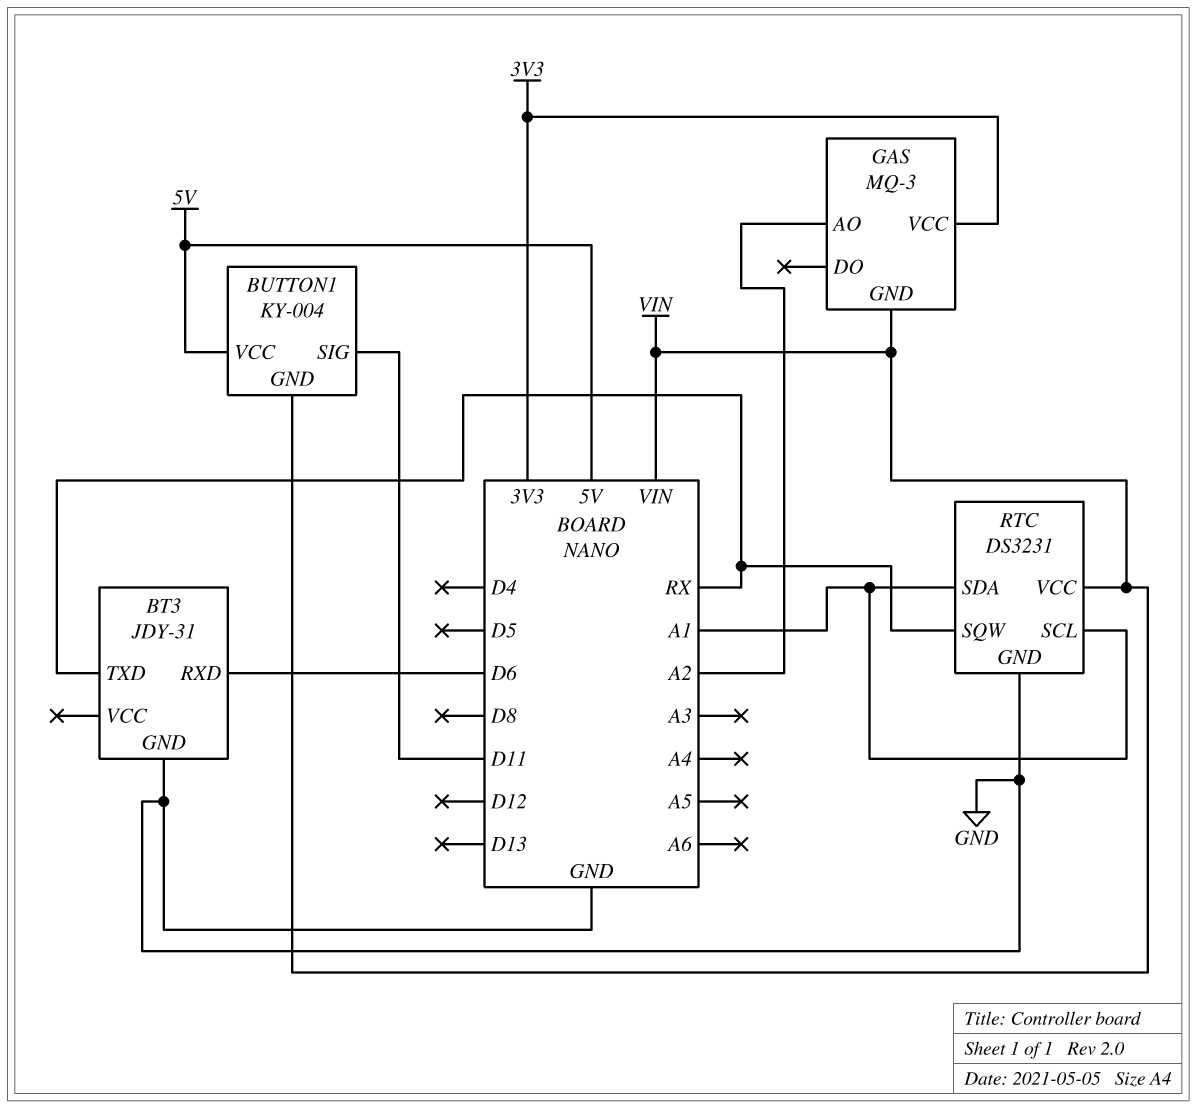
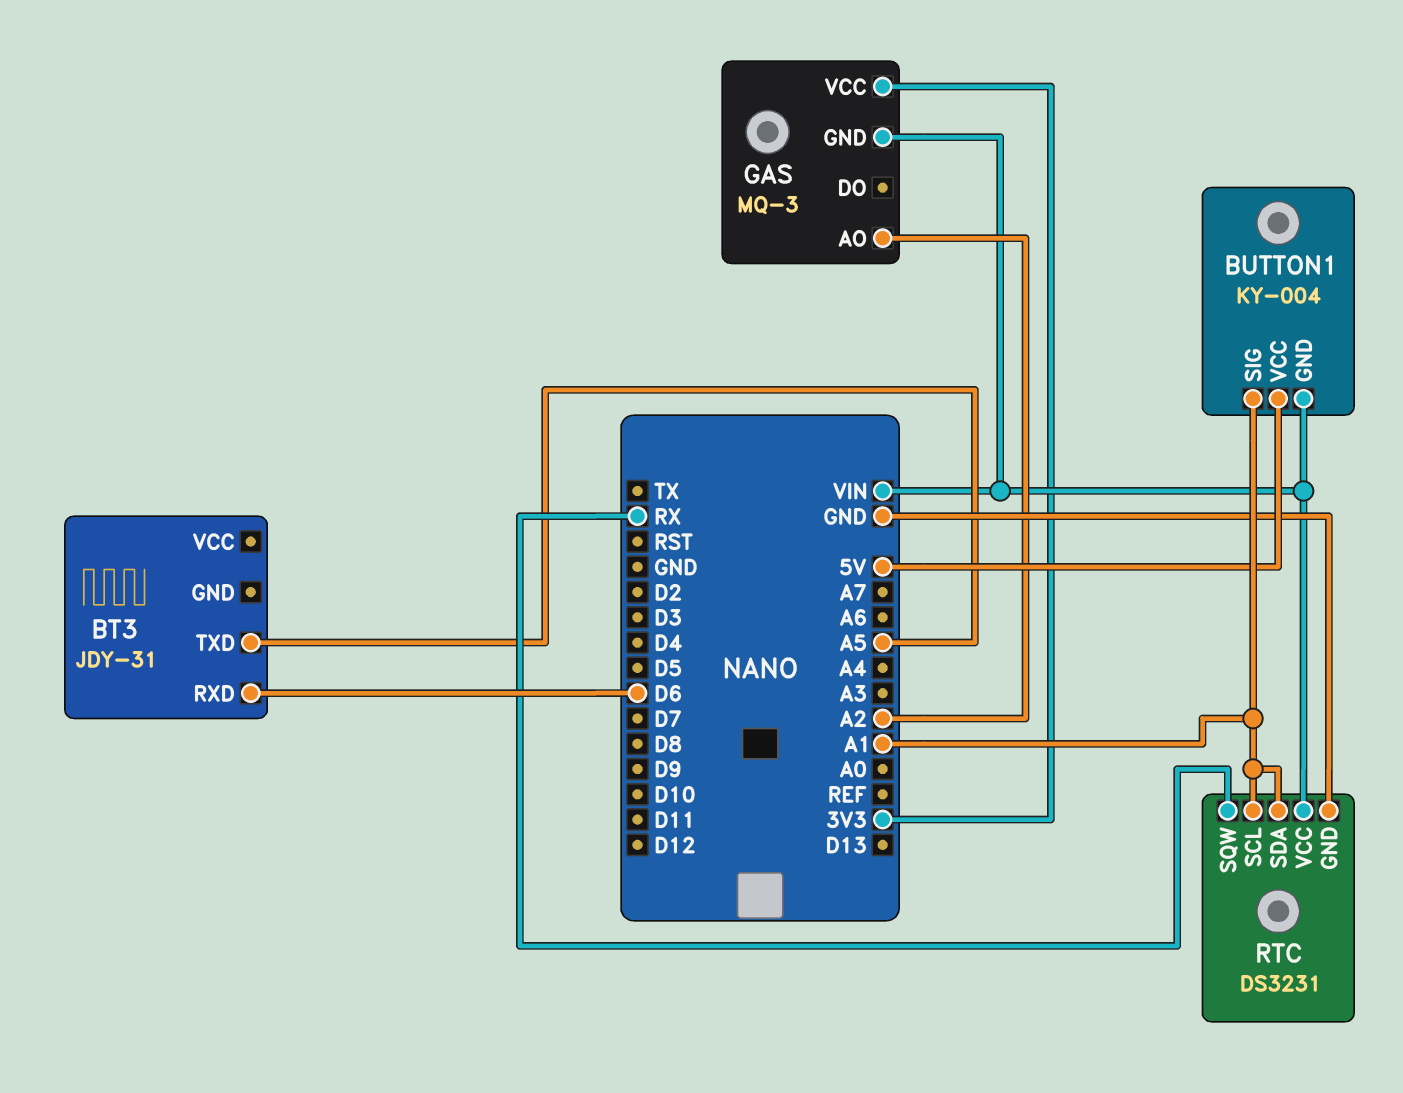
BT3 pin GND: GND -> none
BT3 pin TXD: RX -> A5
BUTTON1 pin SIG: D11 -> A1

